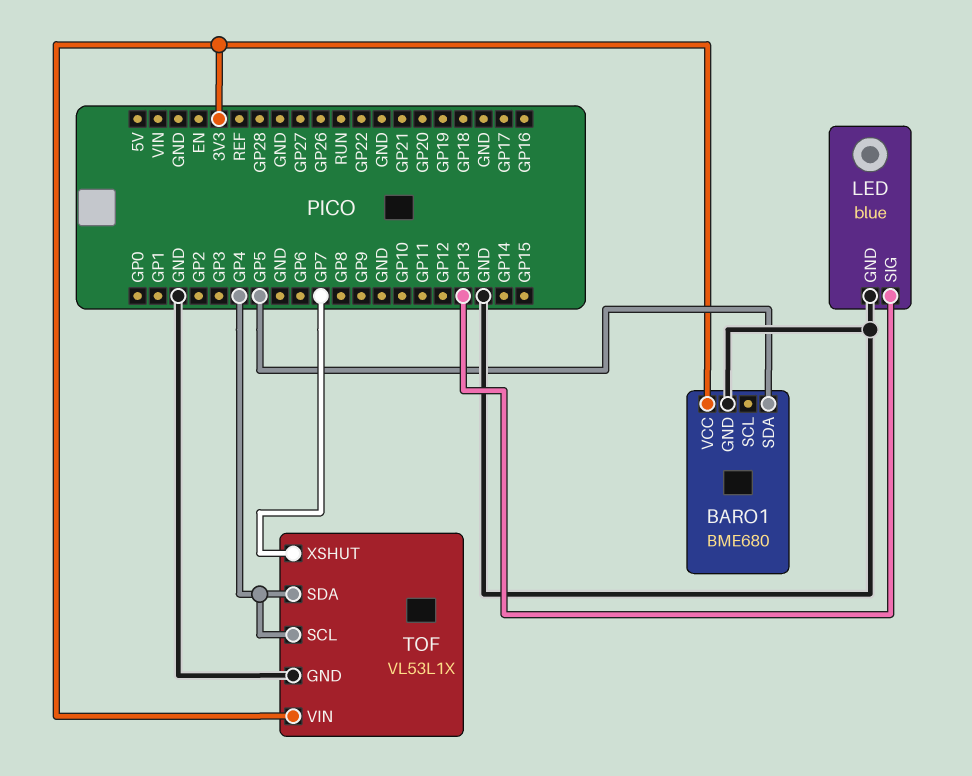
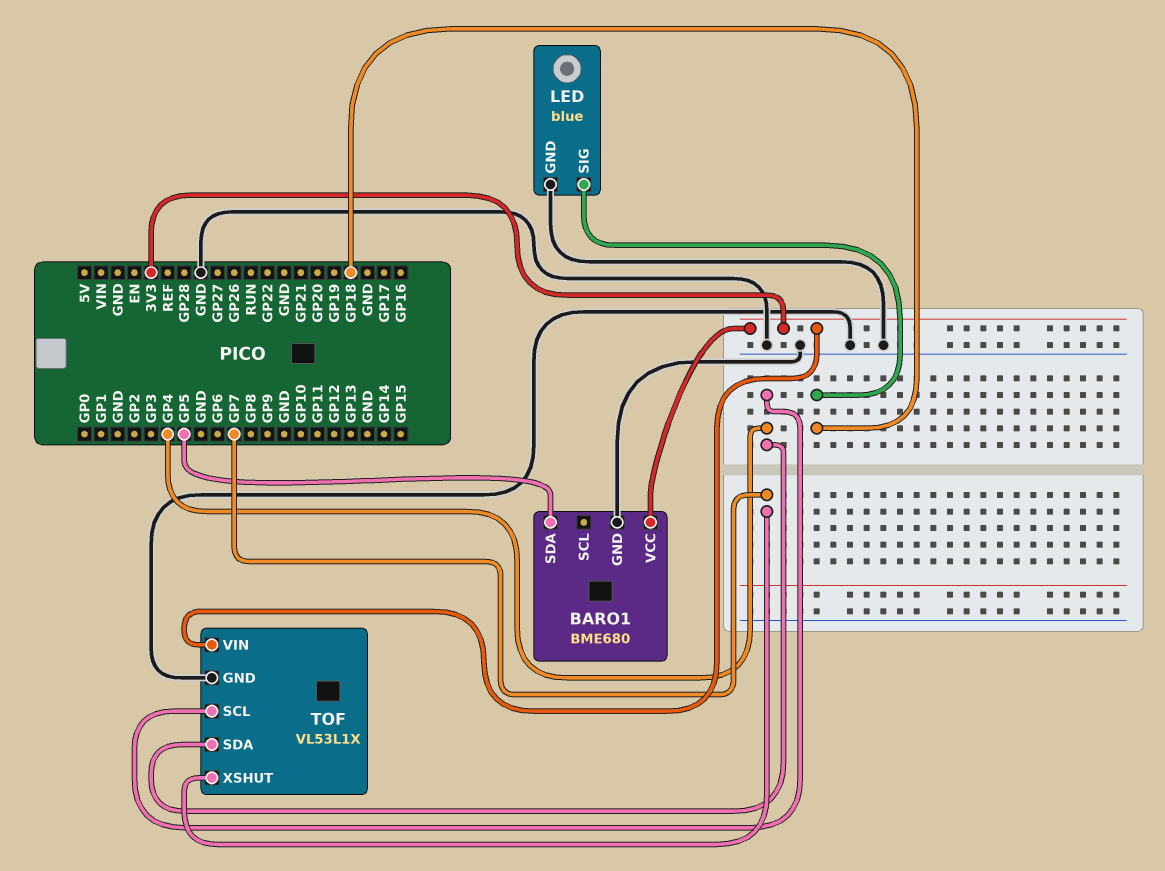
LED pin SIG: GP13 -> GP18

